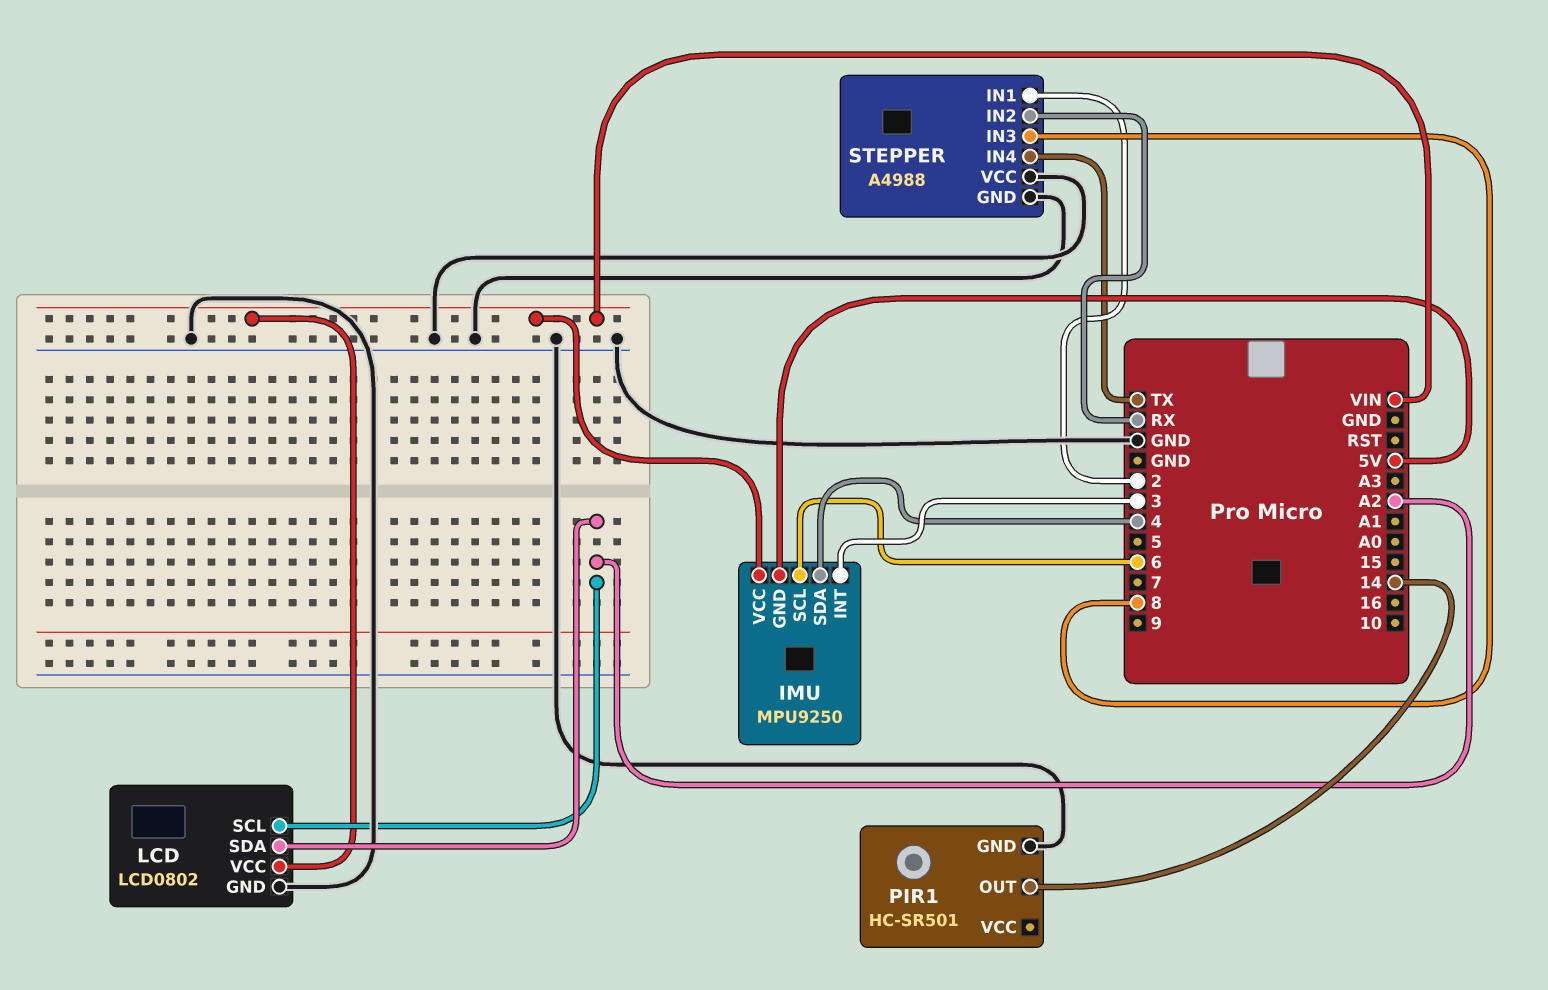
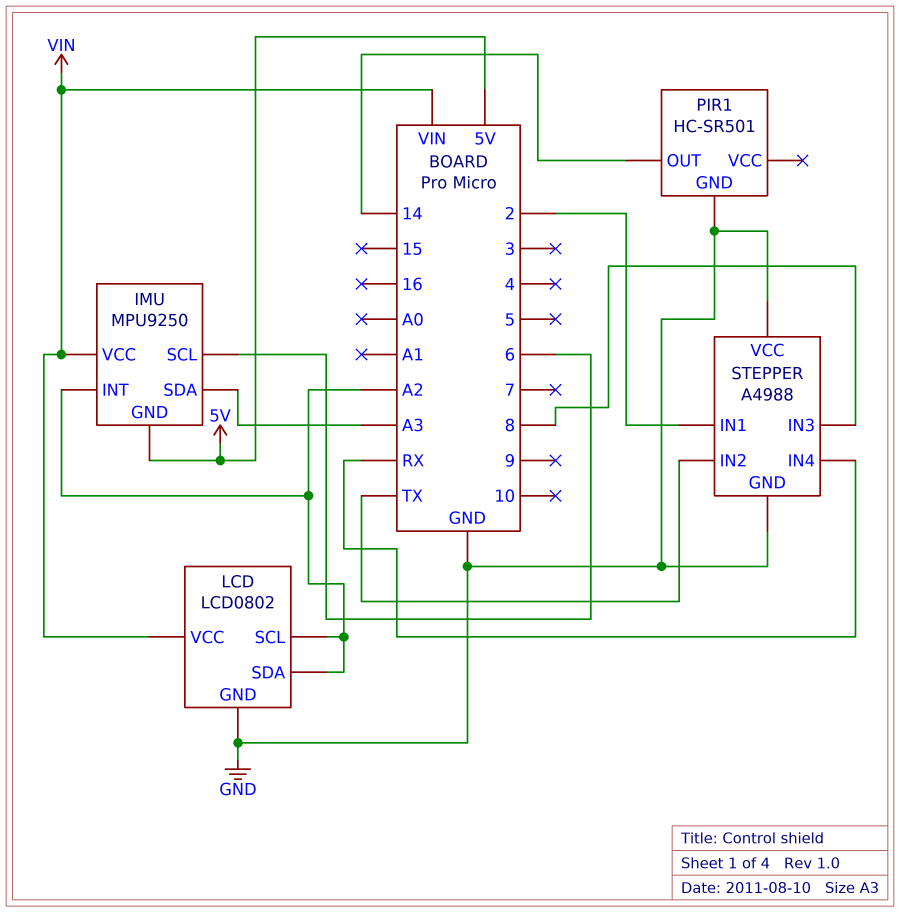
IMU pin INT: 3 -> A2
IMU pin SDA: 4 -> A3
STEPPER pin IN2: RX -> TX
STEPPER pin IN4: TX -> RX

